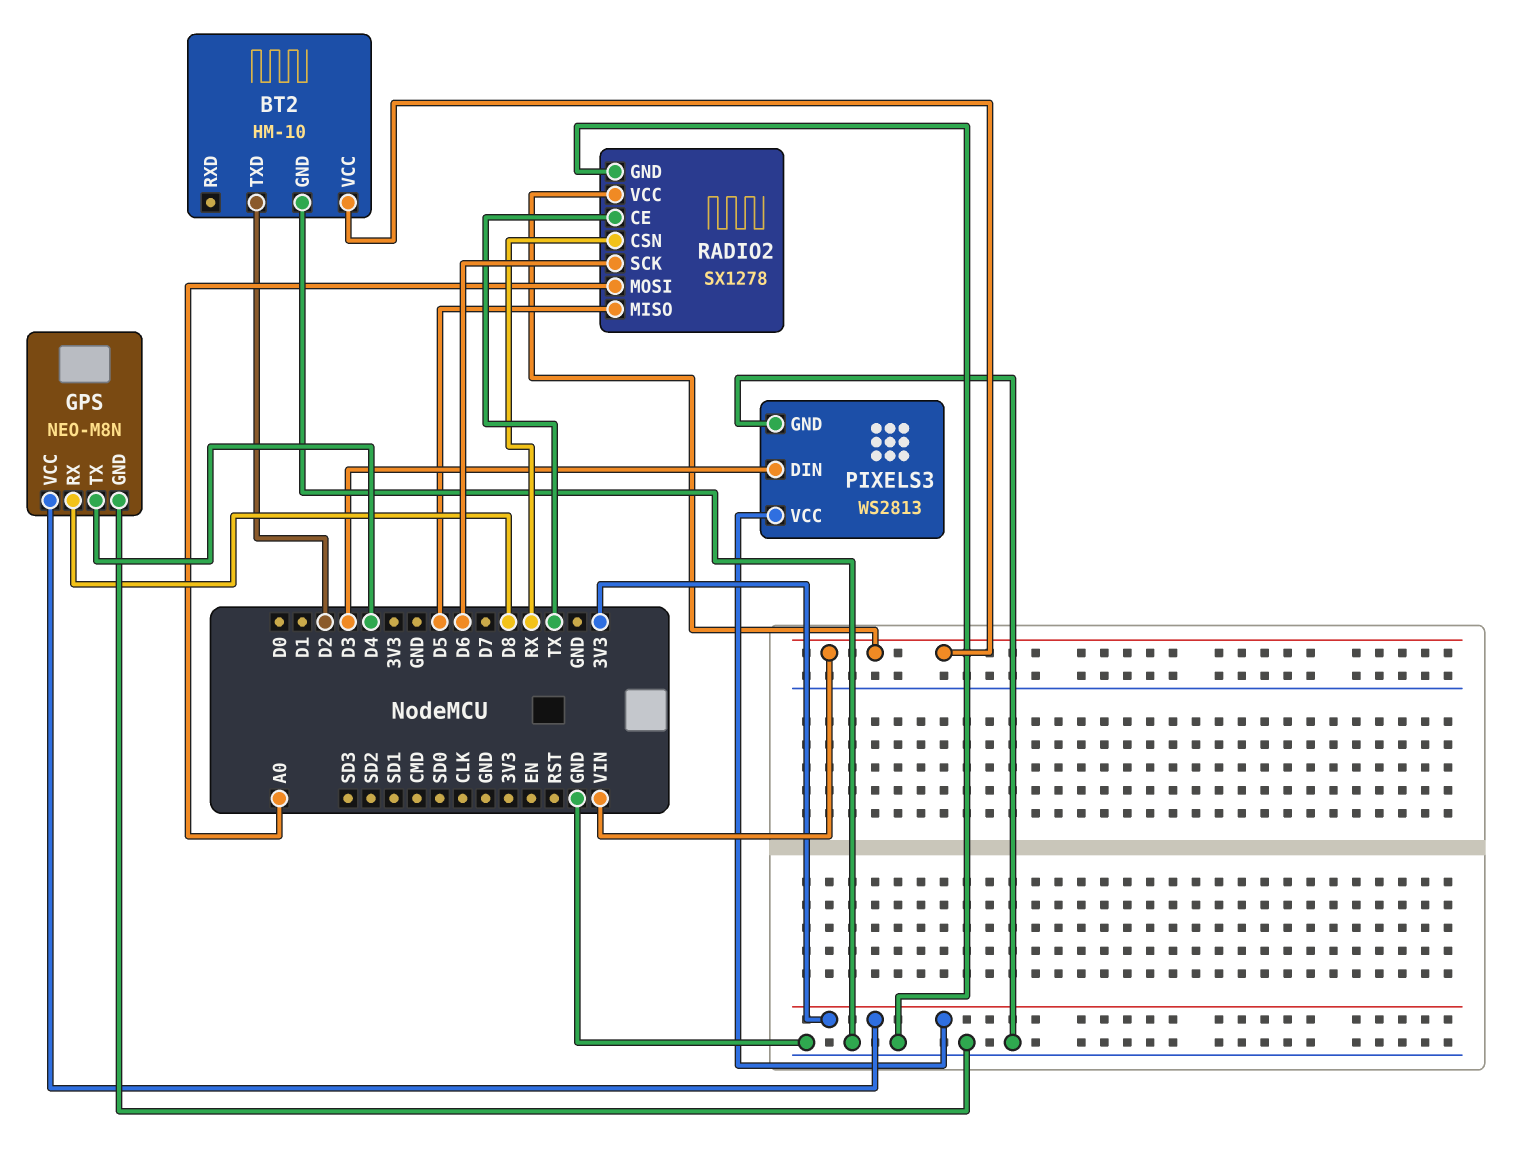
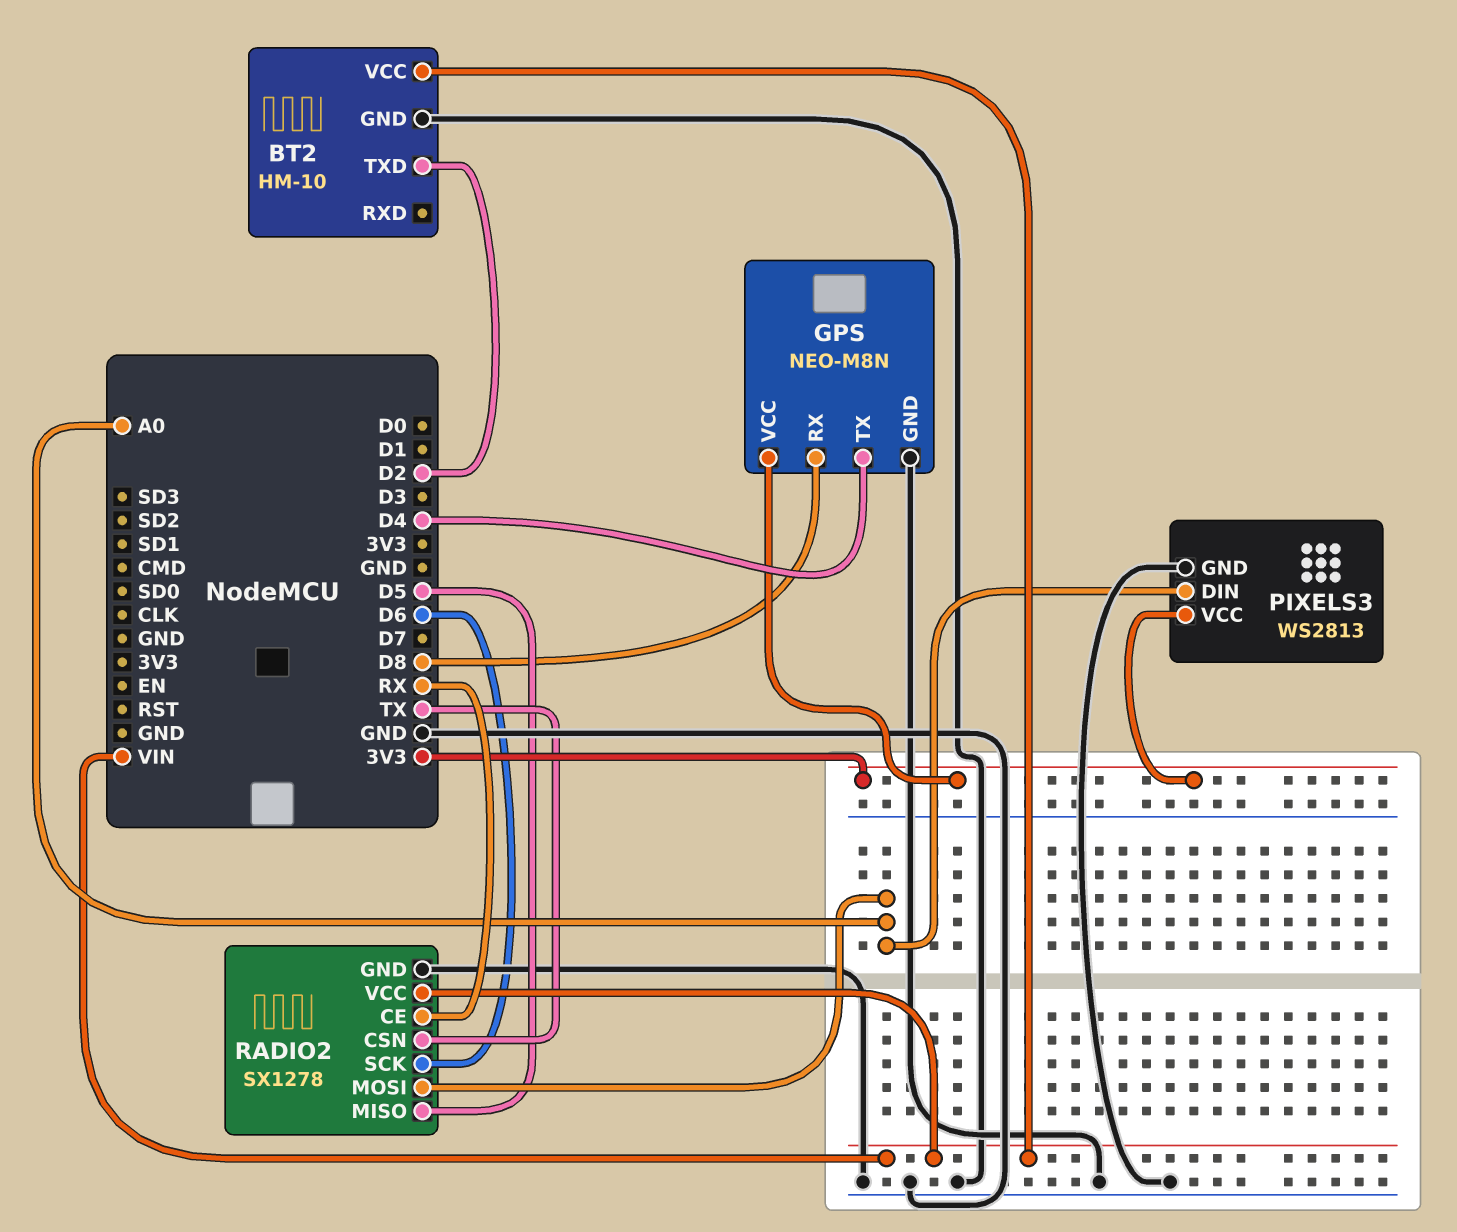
PIXELS3 pin DIN: D3 -> A0
RADIO2 pin CE: TX -> RX
RADIO2 pin CSN: RX -> TX

